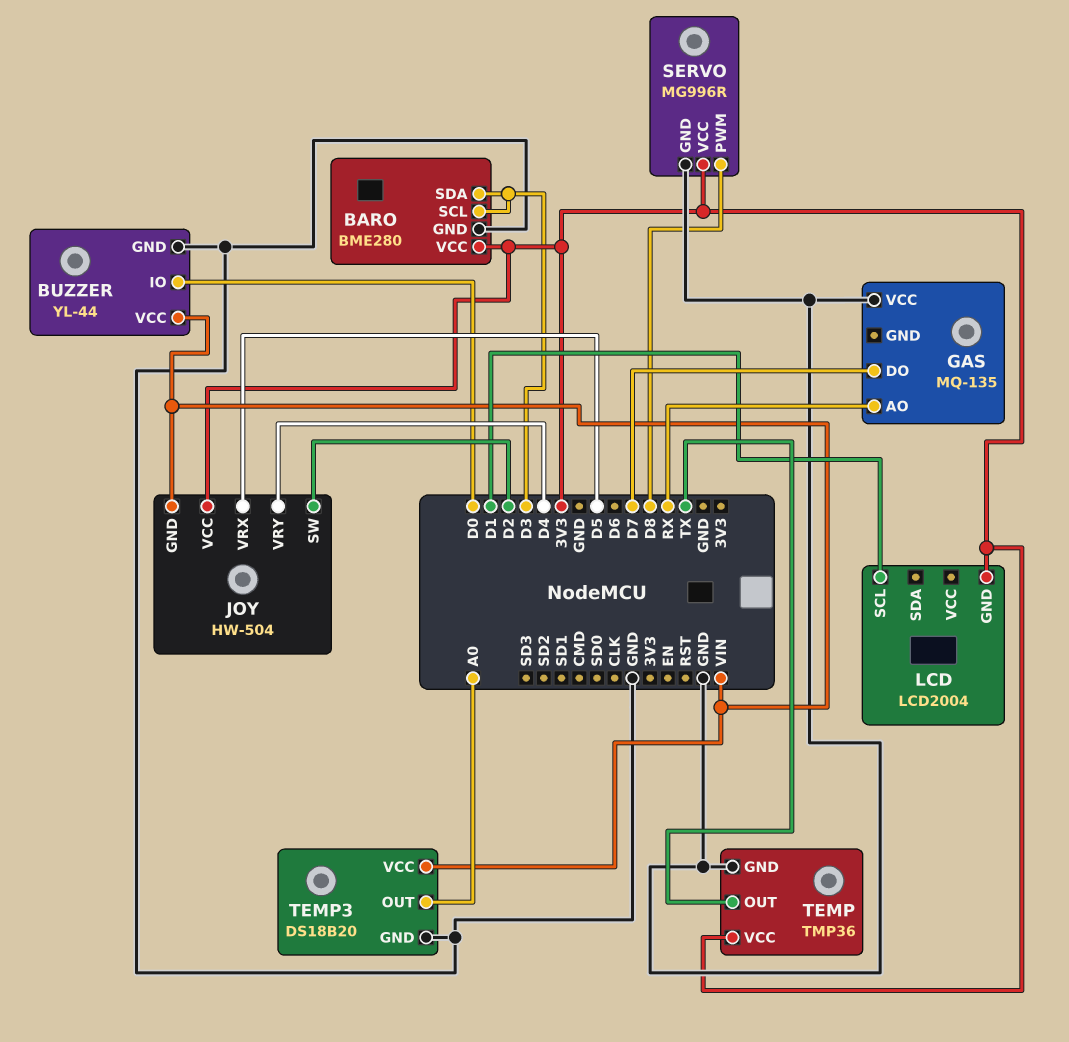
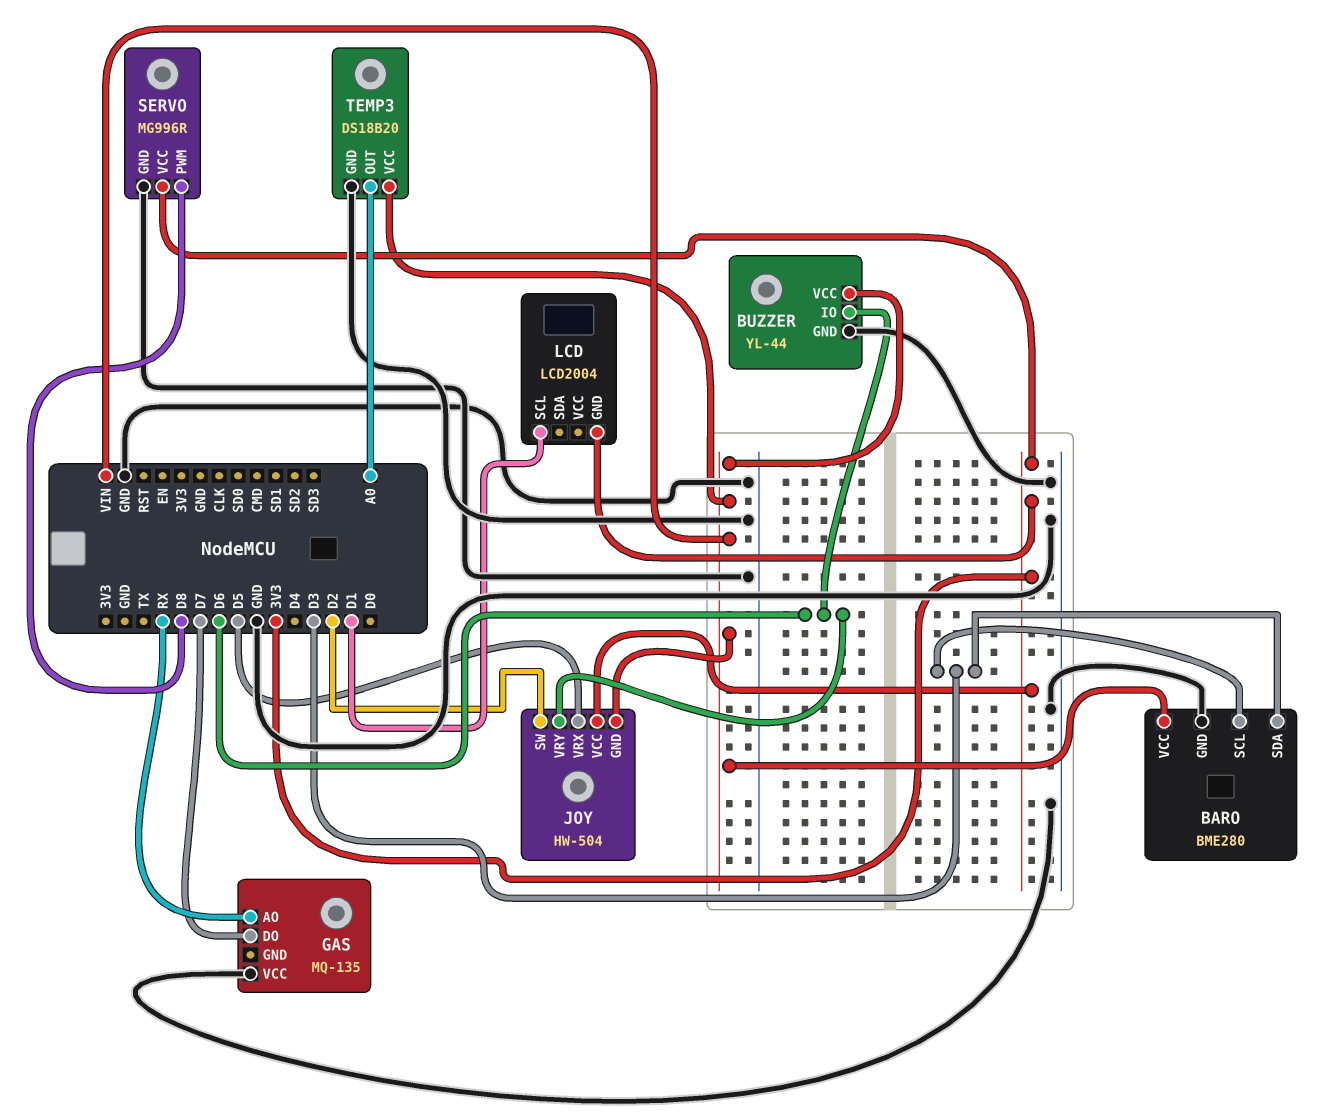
BARO pin VCC: 3V3 -> VIN
BUZZER pin IO: D0 -> D6
JOY pin VRY: D4 -> D6
TEMP: TMP36 -> none
TEMP pin GND: GND -> none
TEMP pin OUT: TX -> none
TEMP pin VCC: 3V3 -> none

